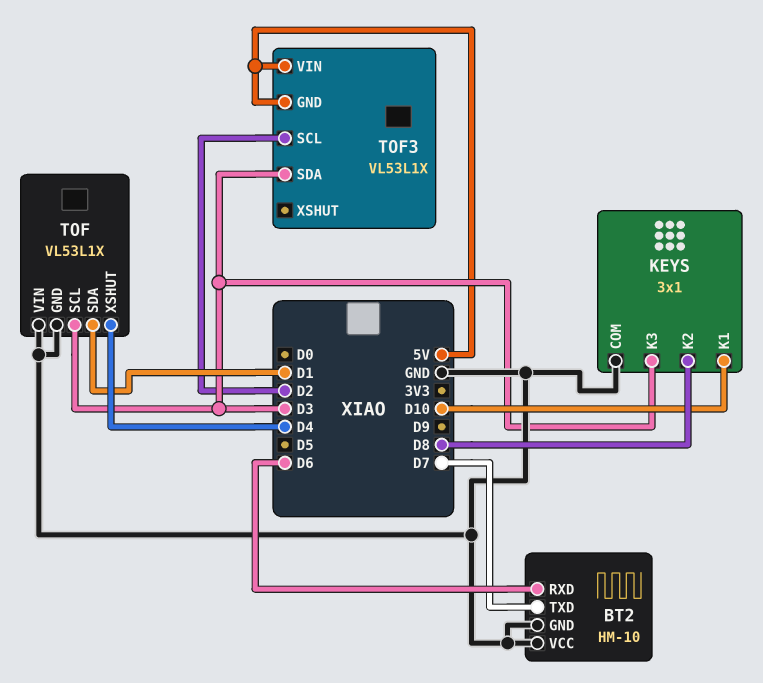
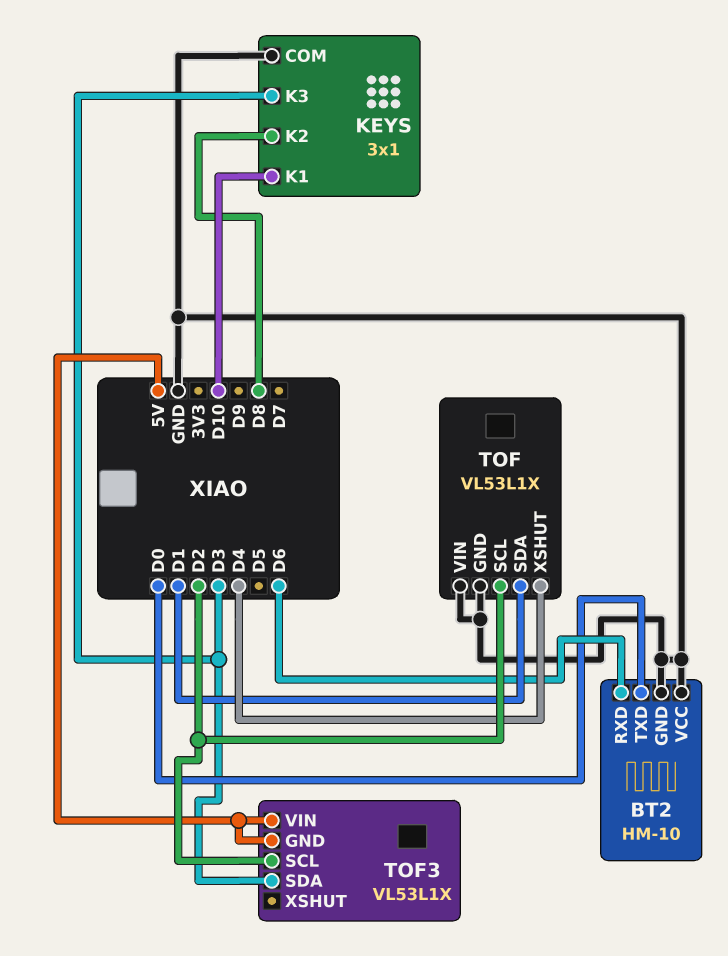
BT2 pin TXD: D7 -> D0
TOF pin SCL: D3 -> D2

